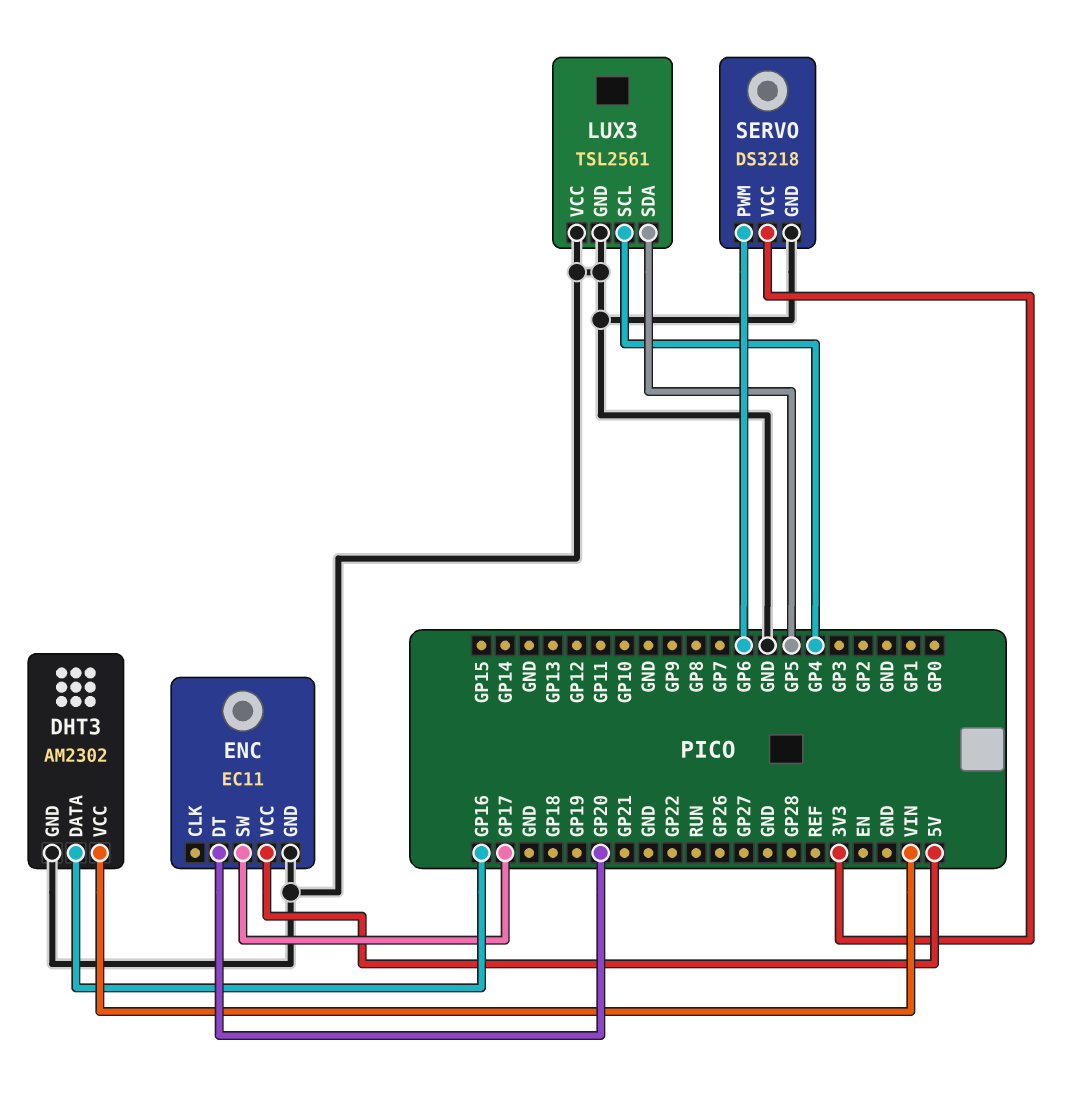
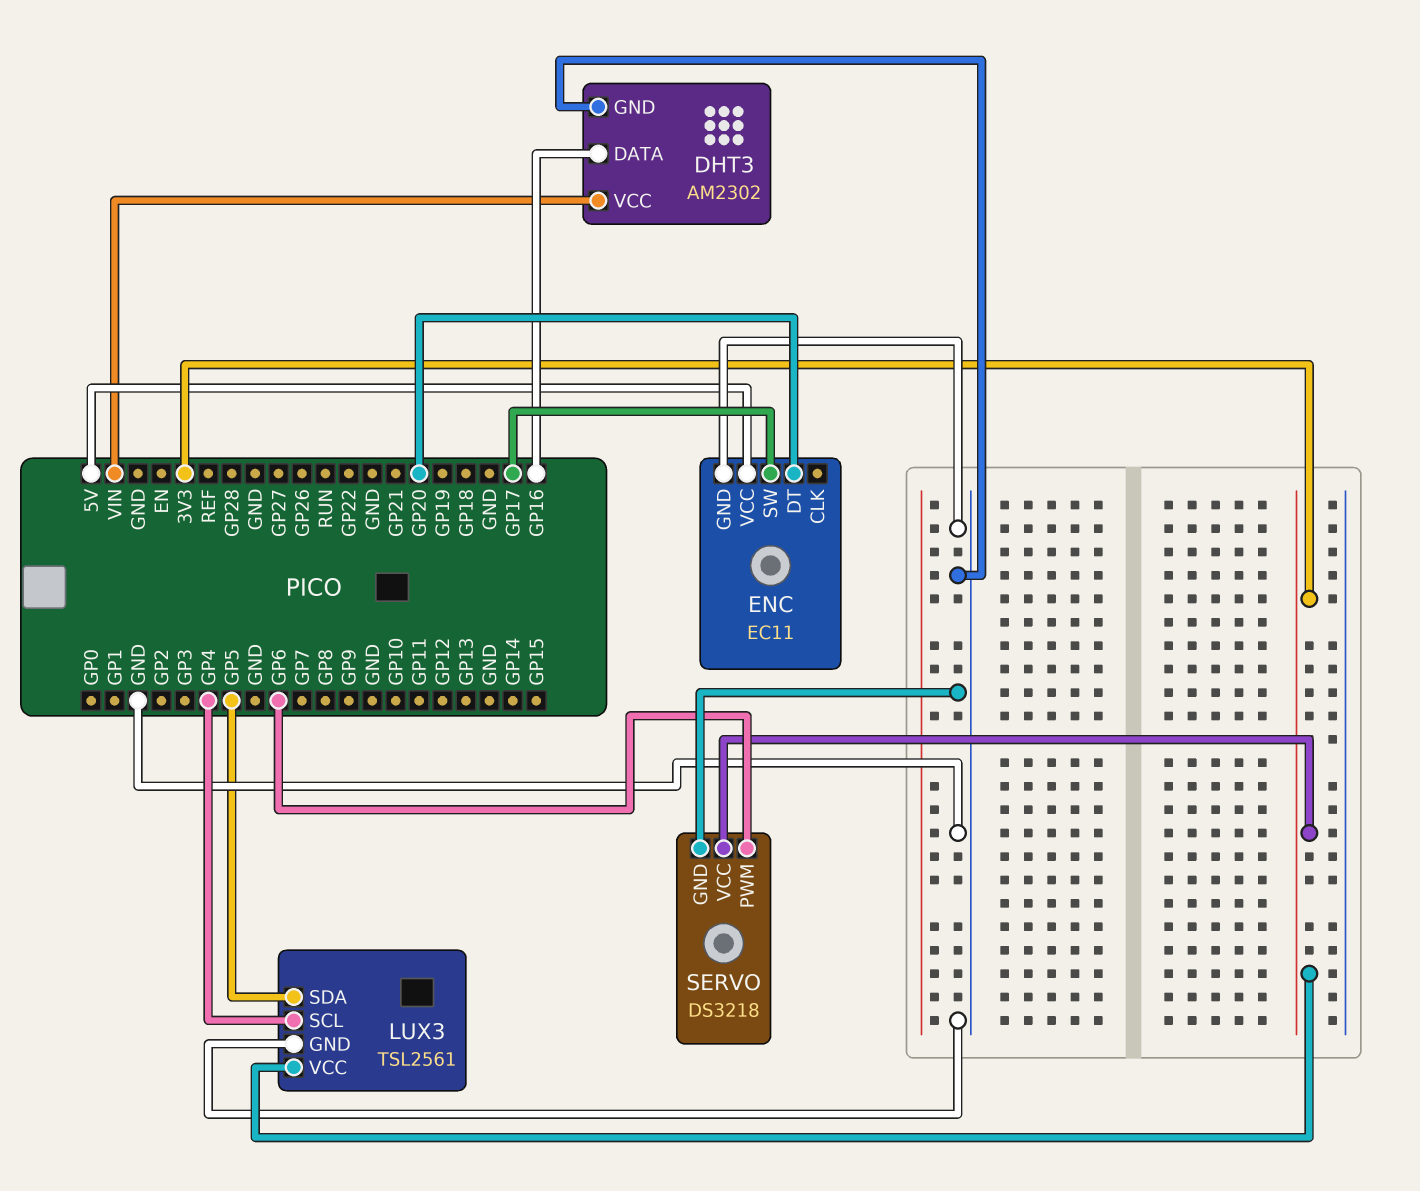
LUX3 pin VCC: GND -> 3V3

